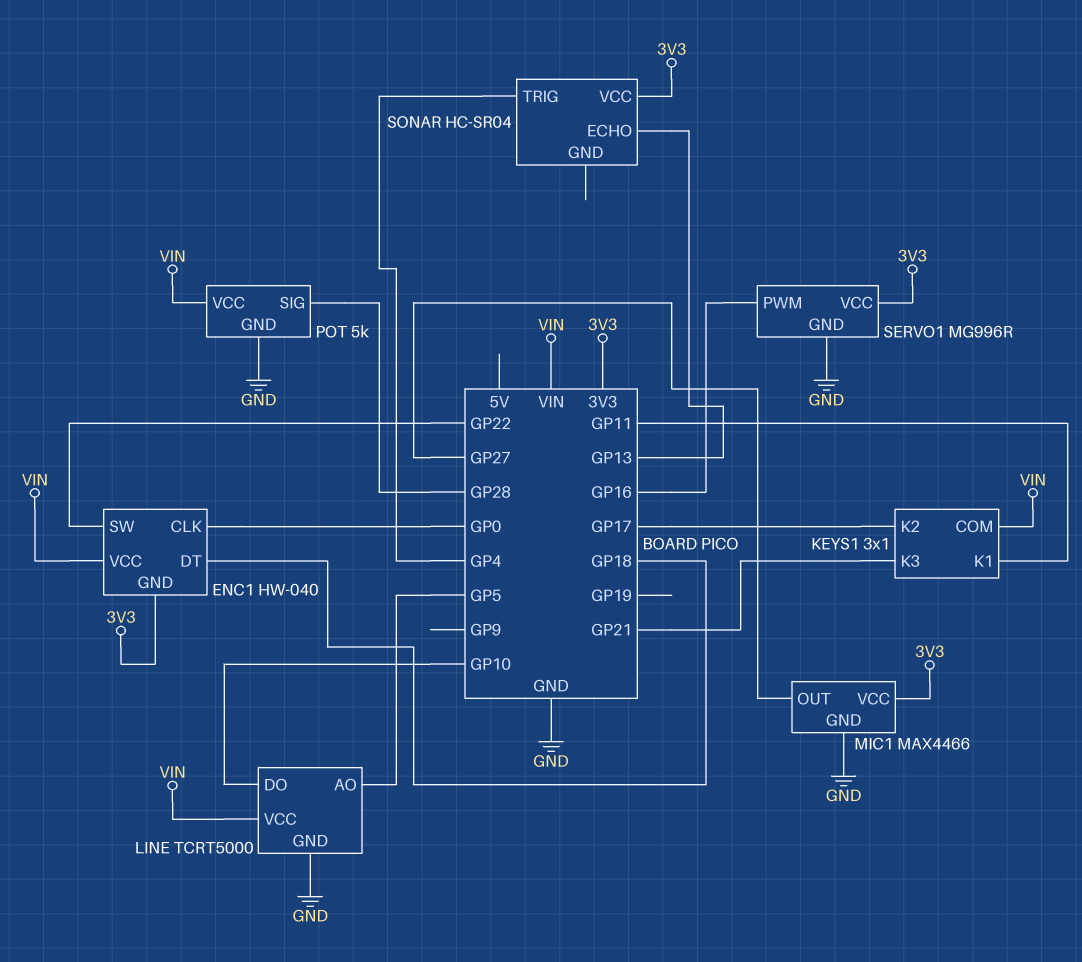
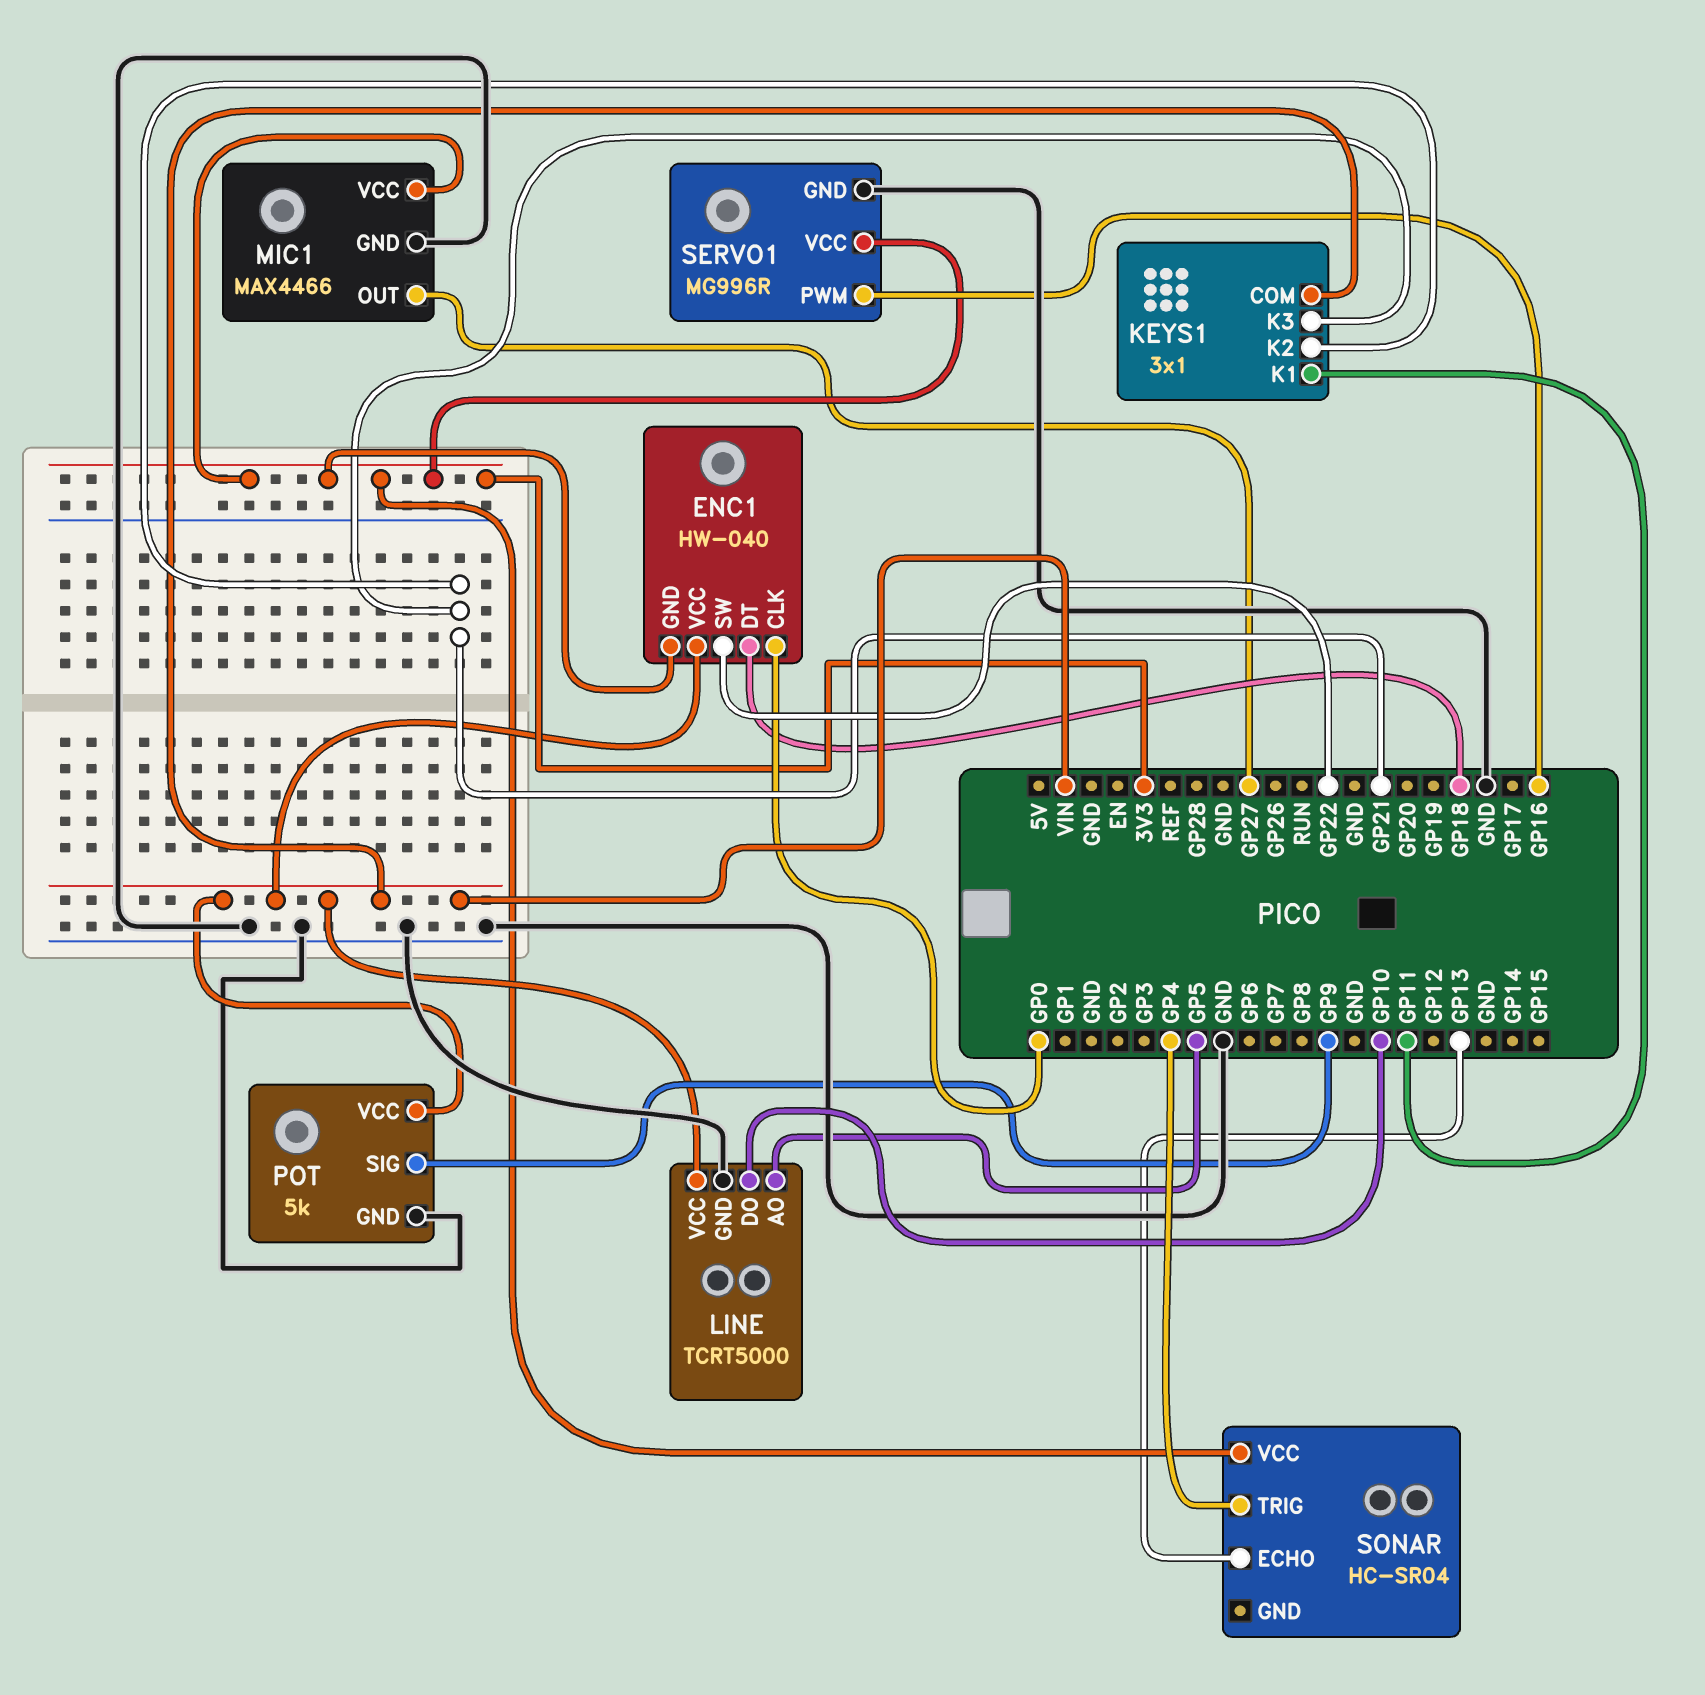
KEYS1 pin K2: GP17 -> GP21
POT pin SIG: GP28 -> GP9

